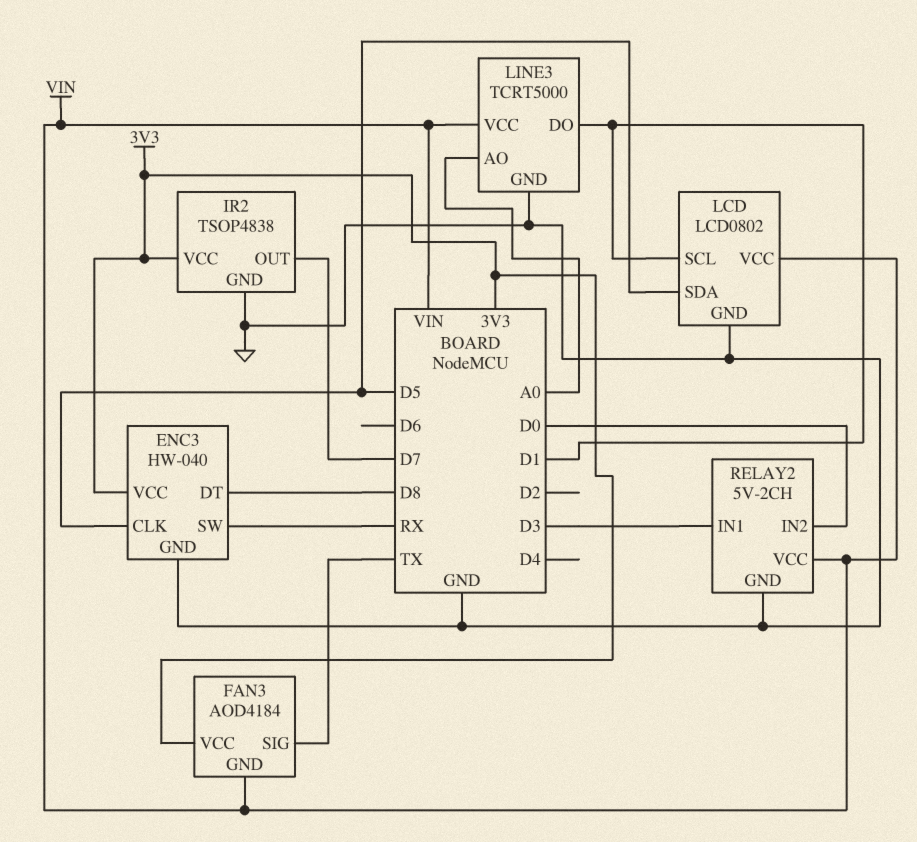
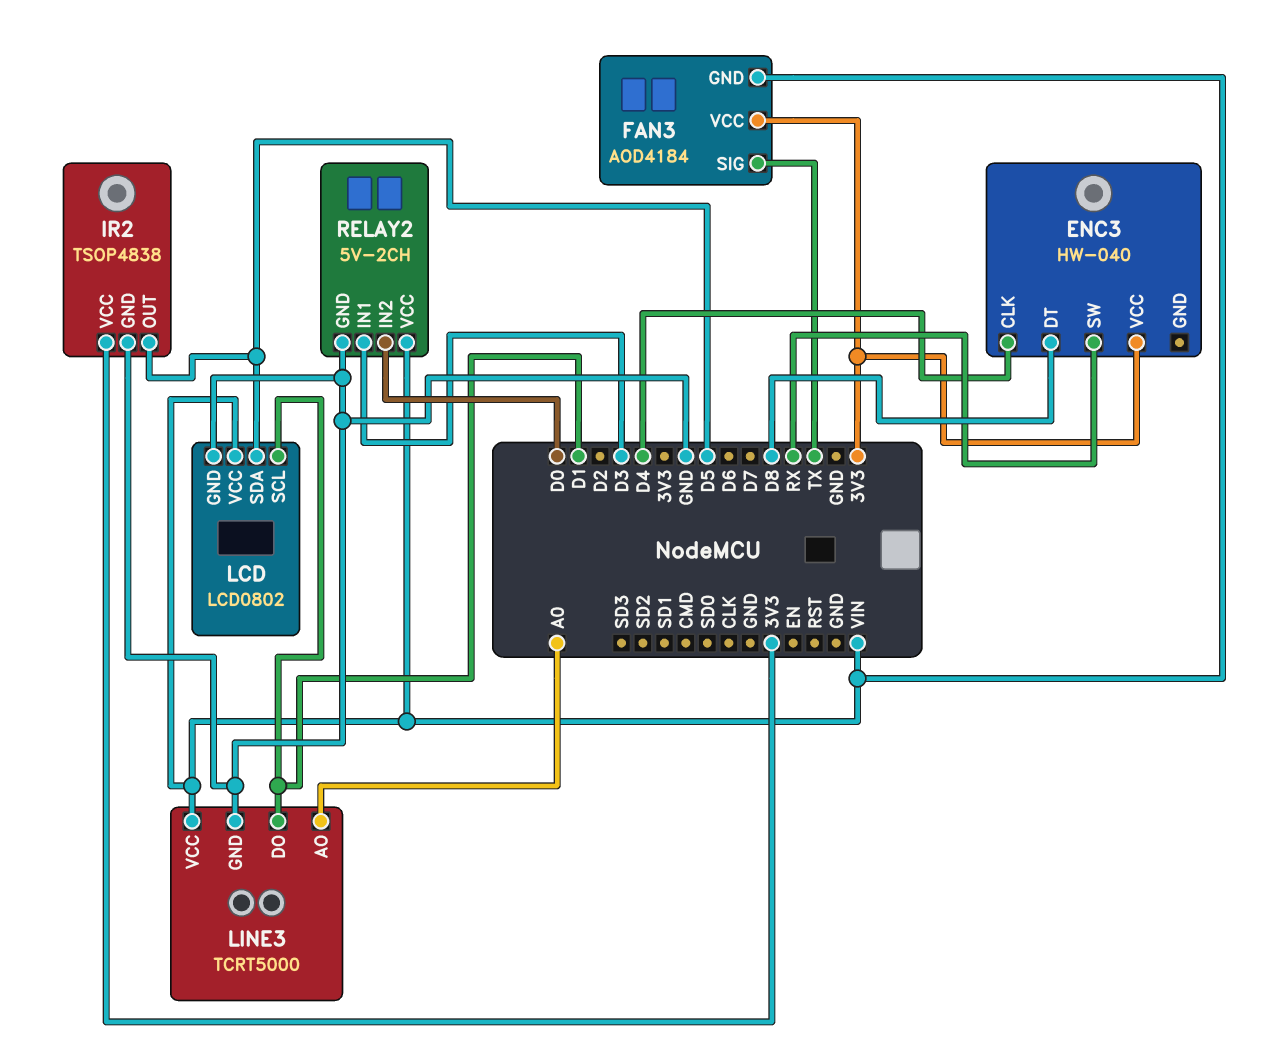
ENC3 pin CLK: D5 -> D4
ENC3 pin GND: GND -> none
IR2 pin OUT: D7 -> D5

